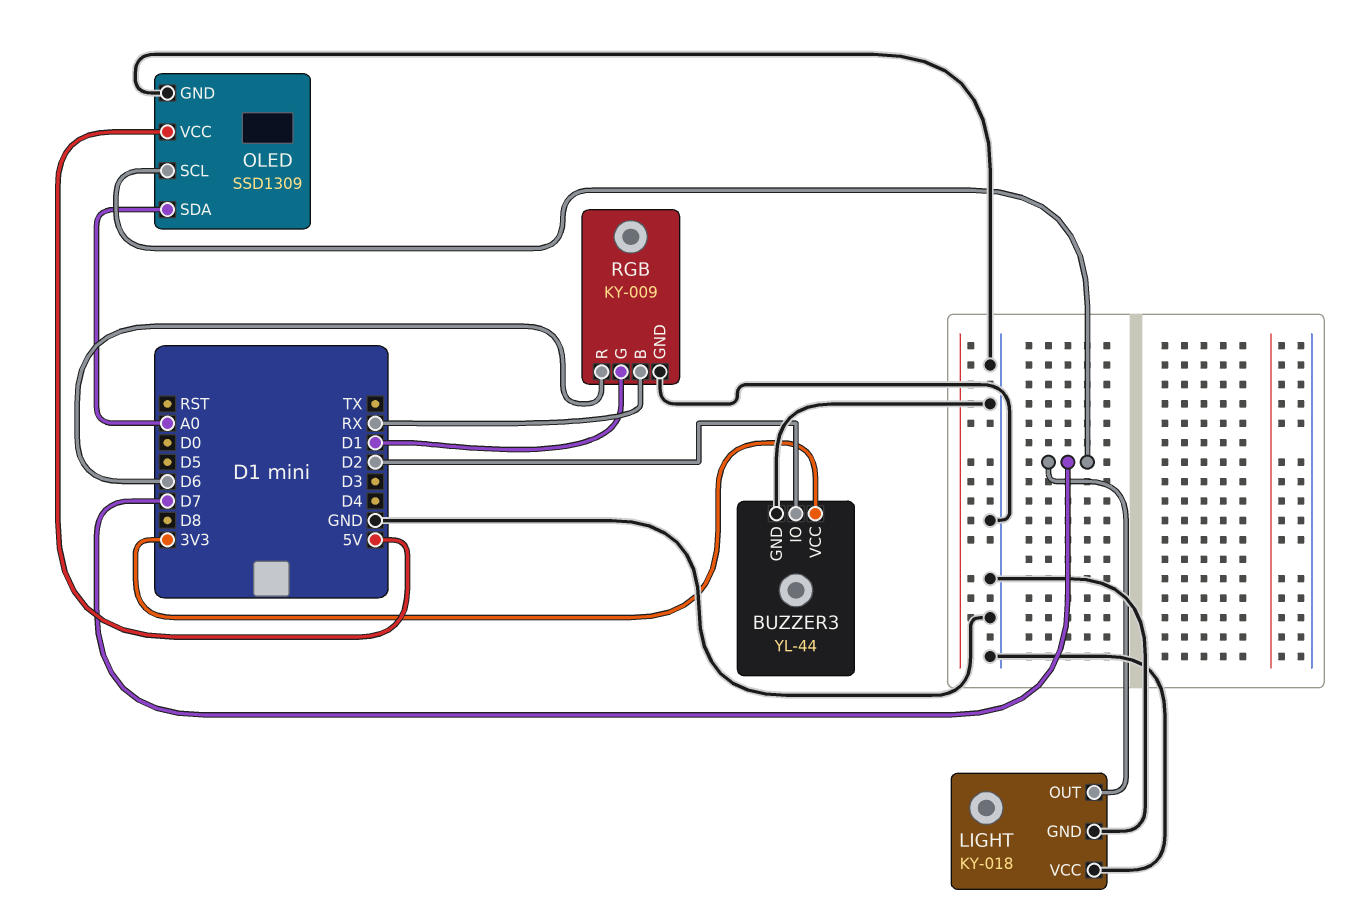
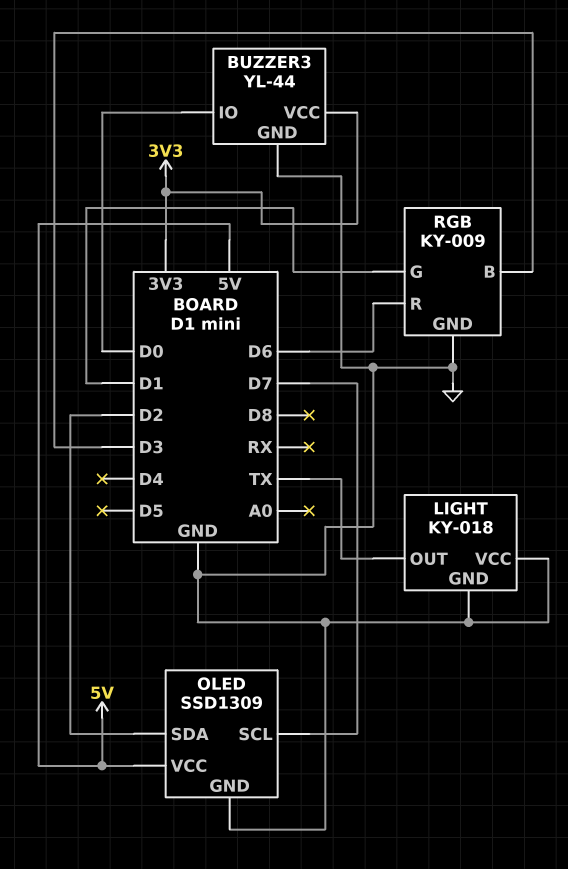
BUZZER3 pin IO: D2 -> D0
LIGHT pin OUT: D7 -> TX
OLED pin SDA: A0 -> D2
RGB pin B: RX -> D3

